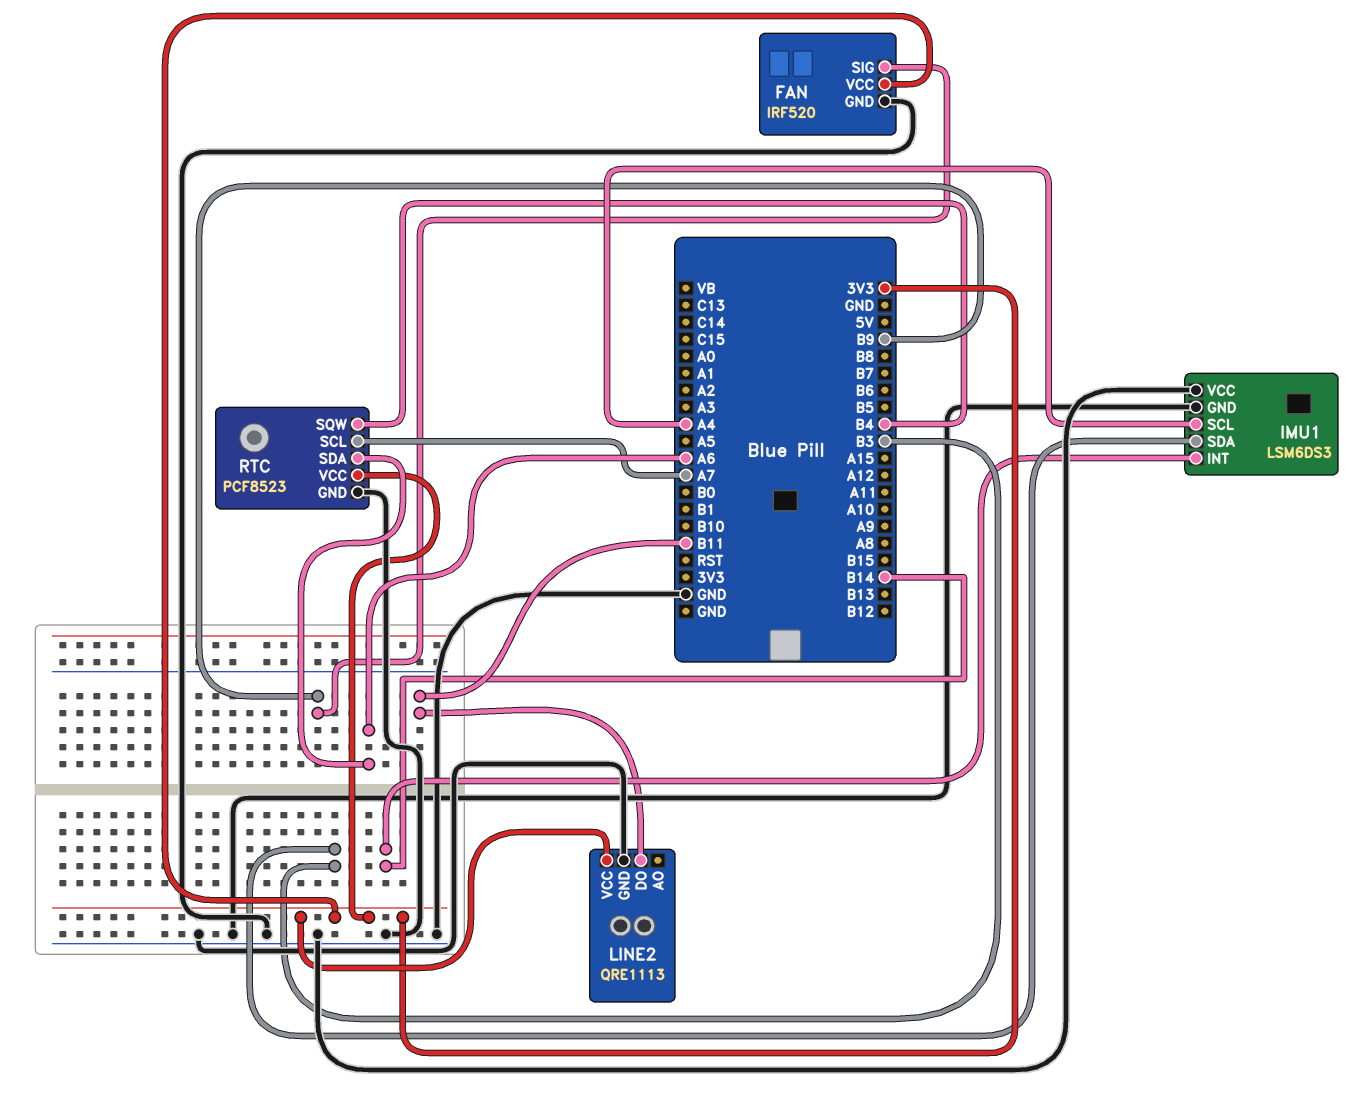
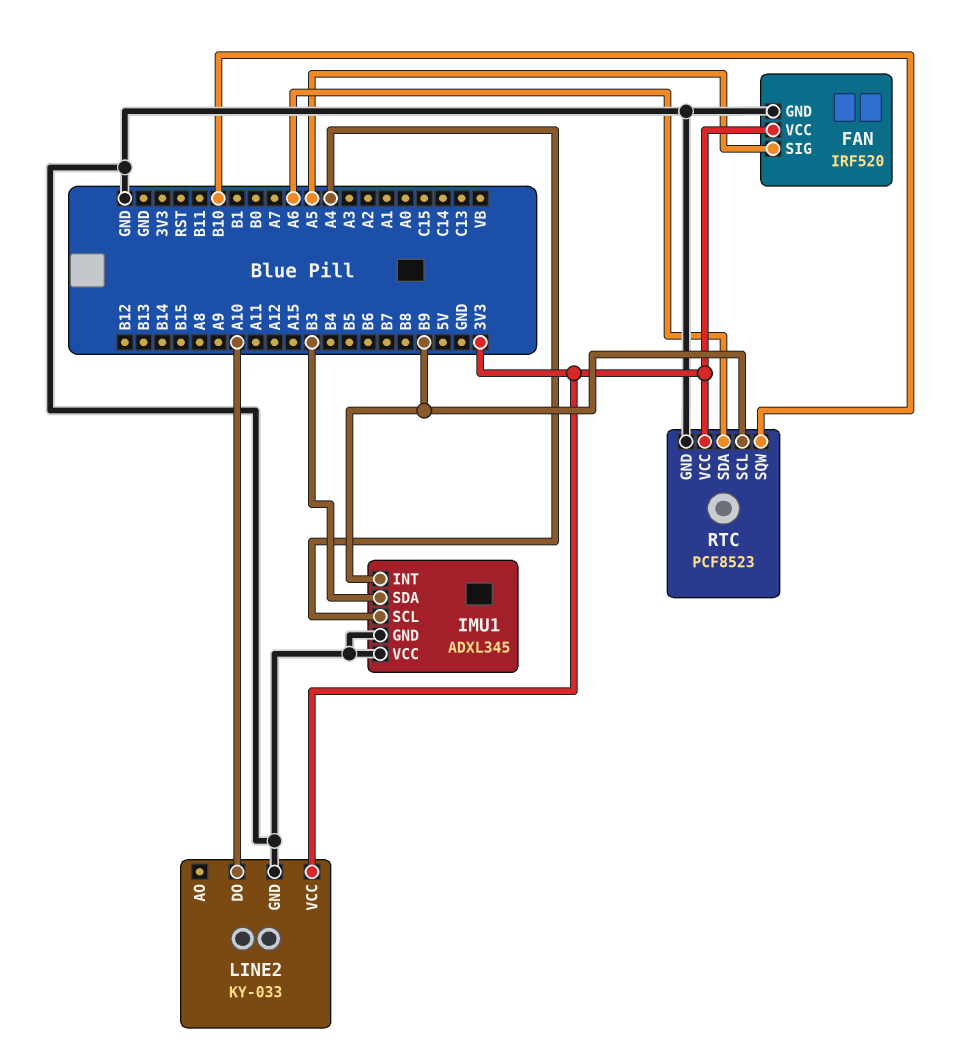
FAN pin SIG: B9 -> A5
IMU1: LSM6DS3 -> ADXL345
IMU1 pin INT: B14 -> B9
LINE2: QRE1113 -> KY-033
LINE2 pin DO: B11 -> A10
RTC pin SCL: A7 -> B9
RTC pin SQW: B4 -> B10

